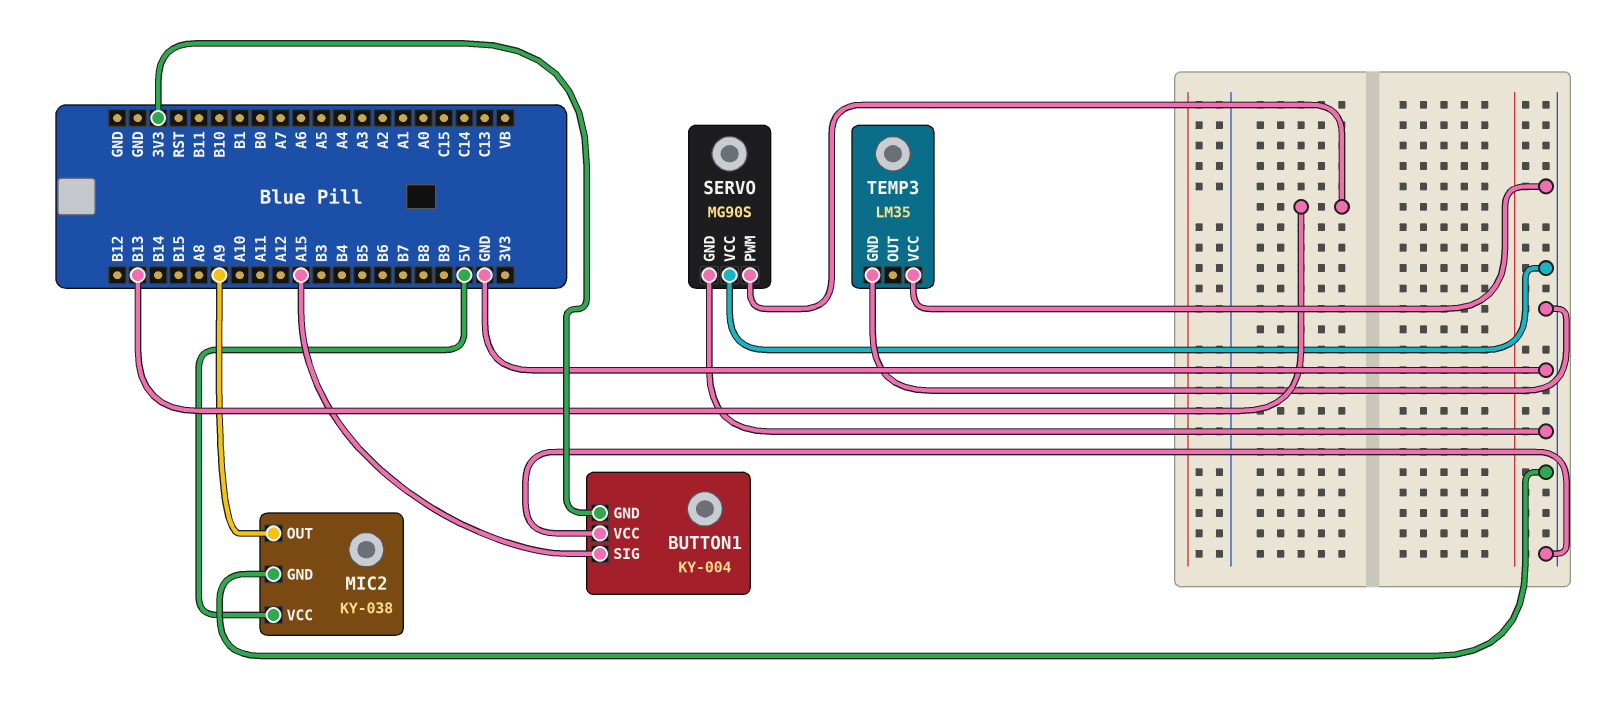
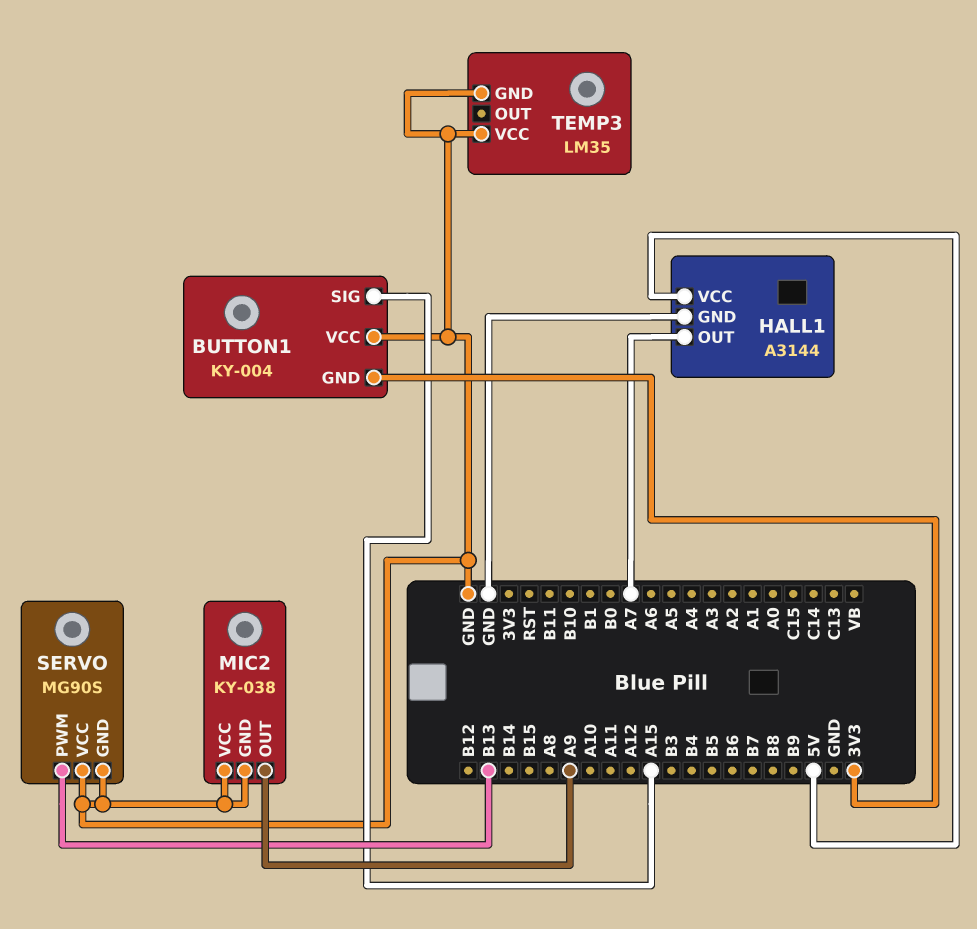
HALL1: none -> A3144
HALL1 pin GND: none -> GND
HALL1 pin OUT: none -> A7
HALL1 pin VCC: none -> 5V
MIC2 pin VCC: 5V -> GND

